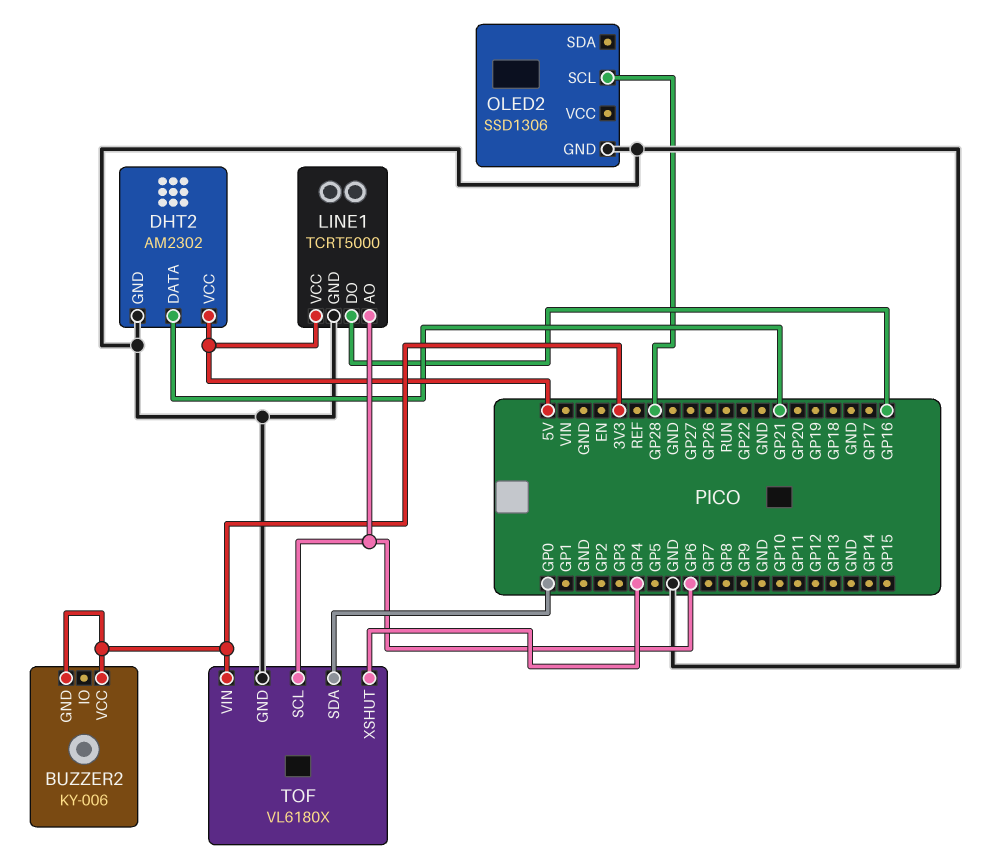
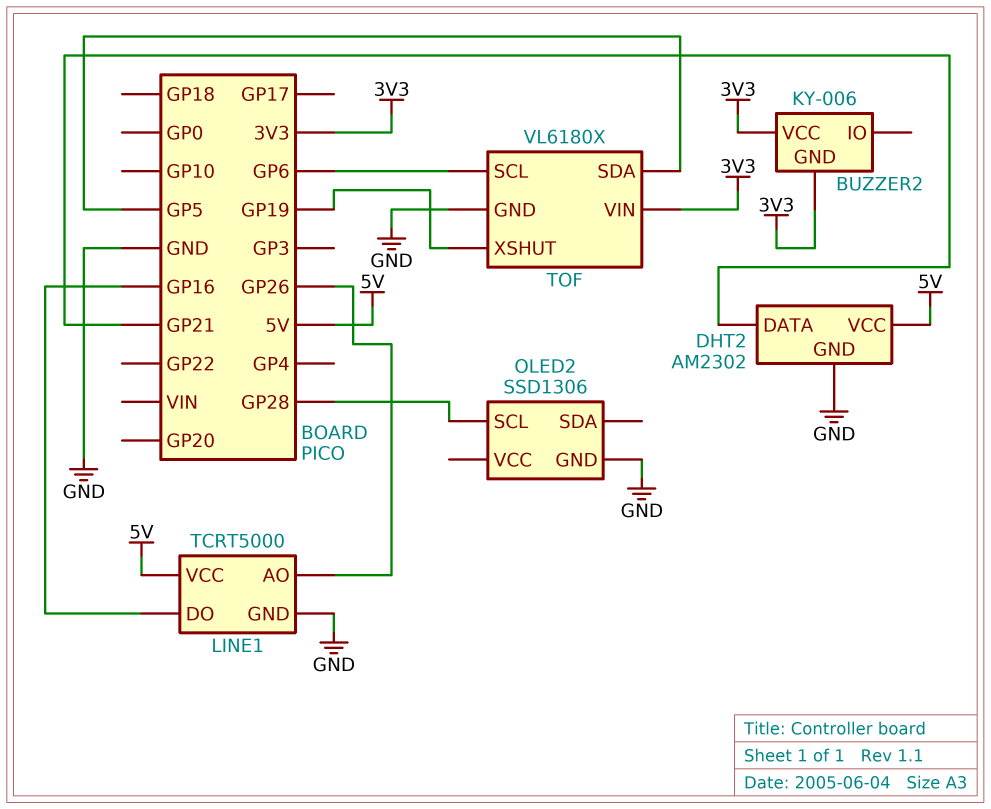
LINE1 pin AO: GP6 -> GP26
TOF pin SDA: GP0 -> GP5
TOF pin XSHUT: GP4 -> GP19

